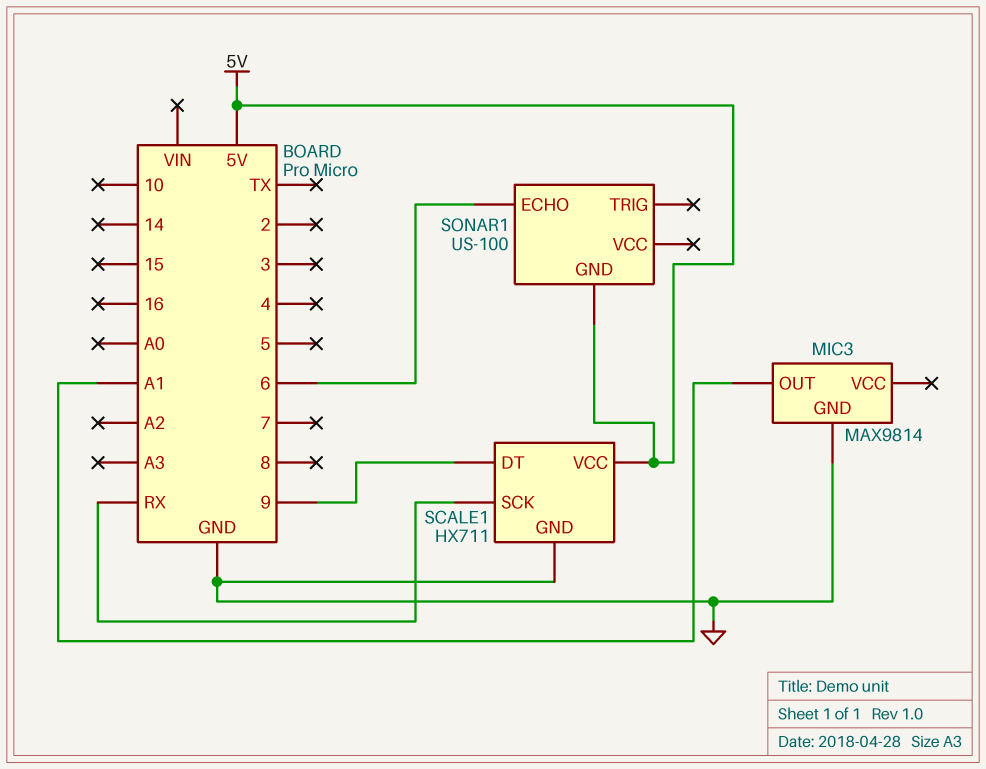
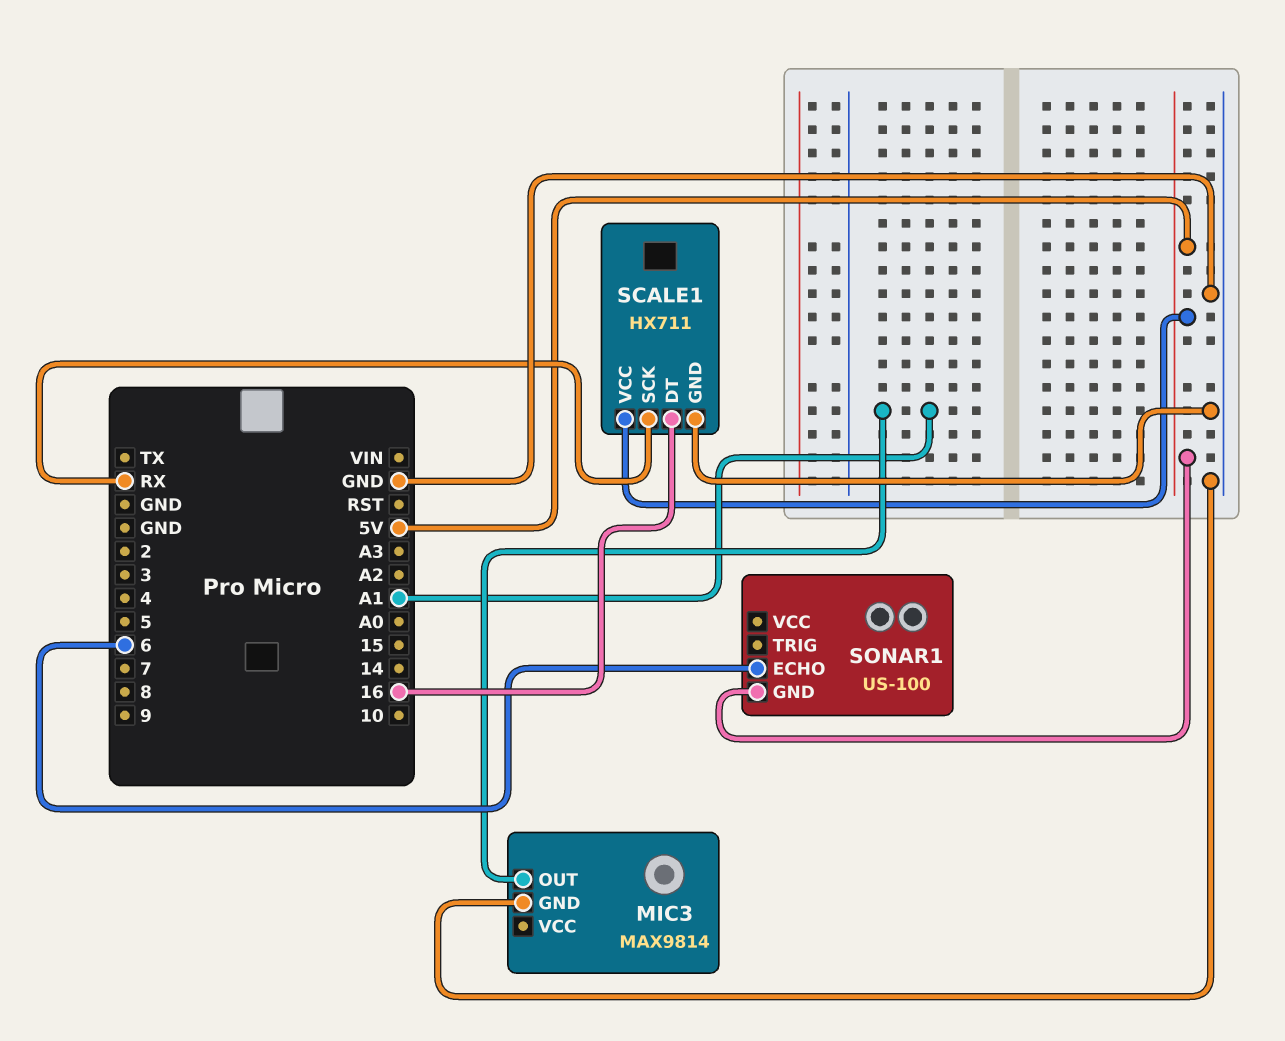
SCALE1 pin DT: 9 -> 16

